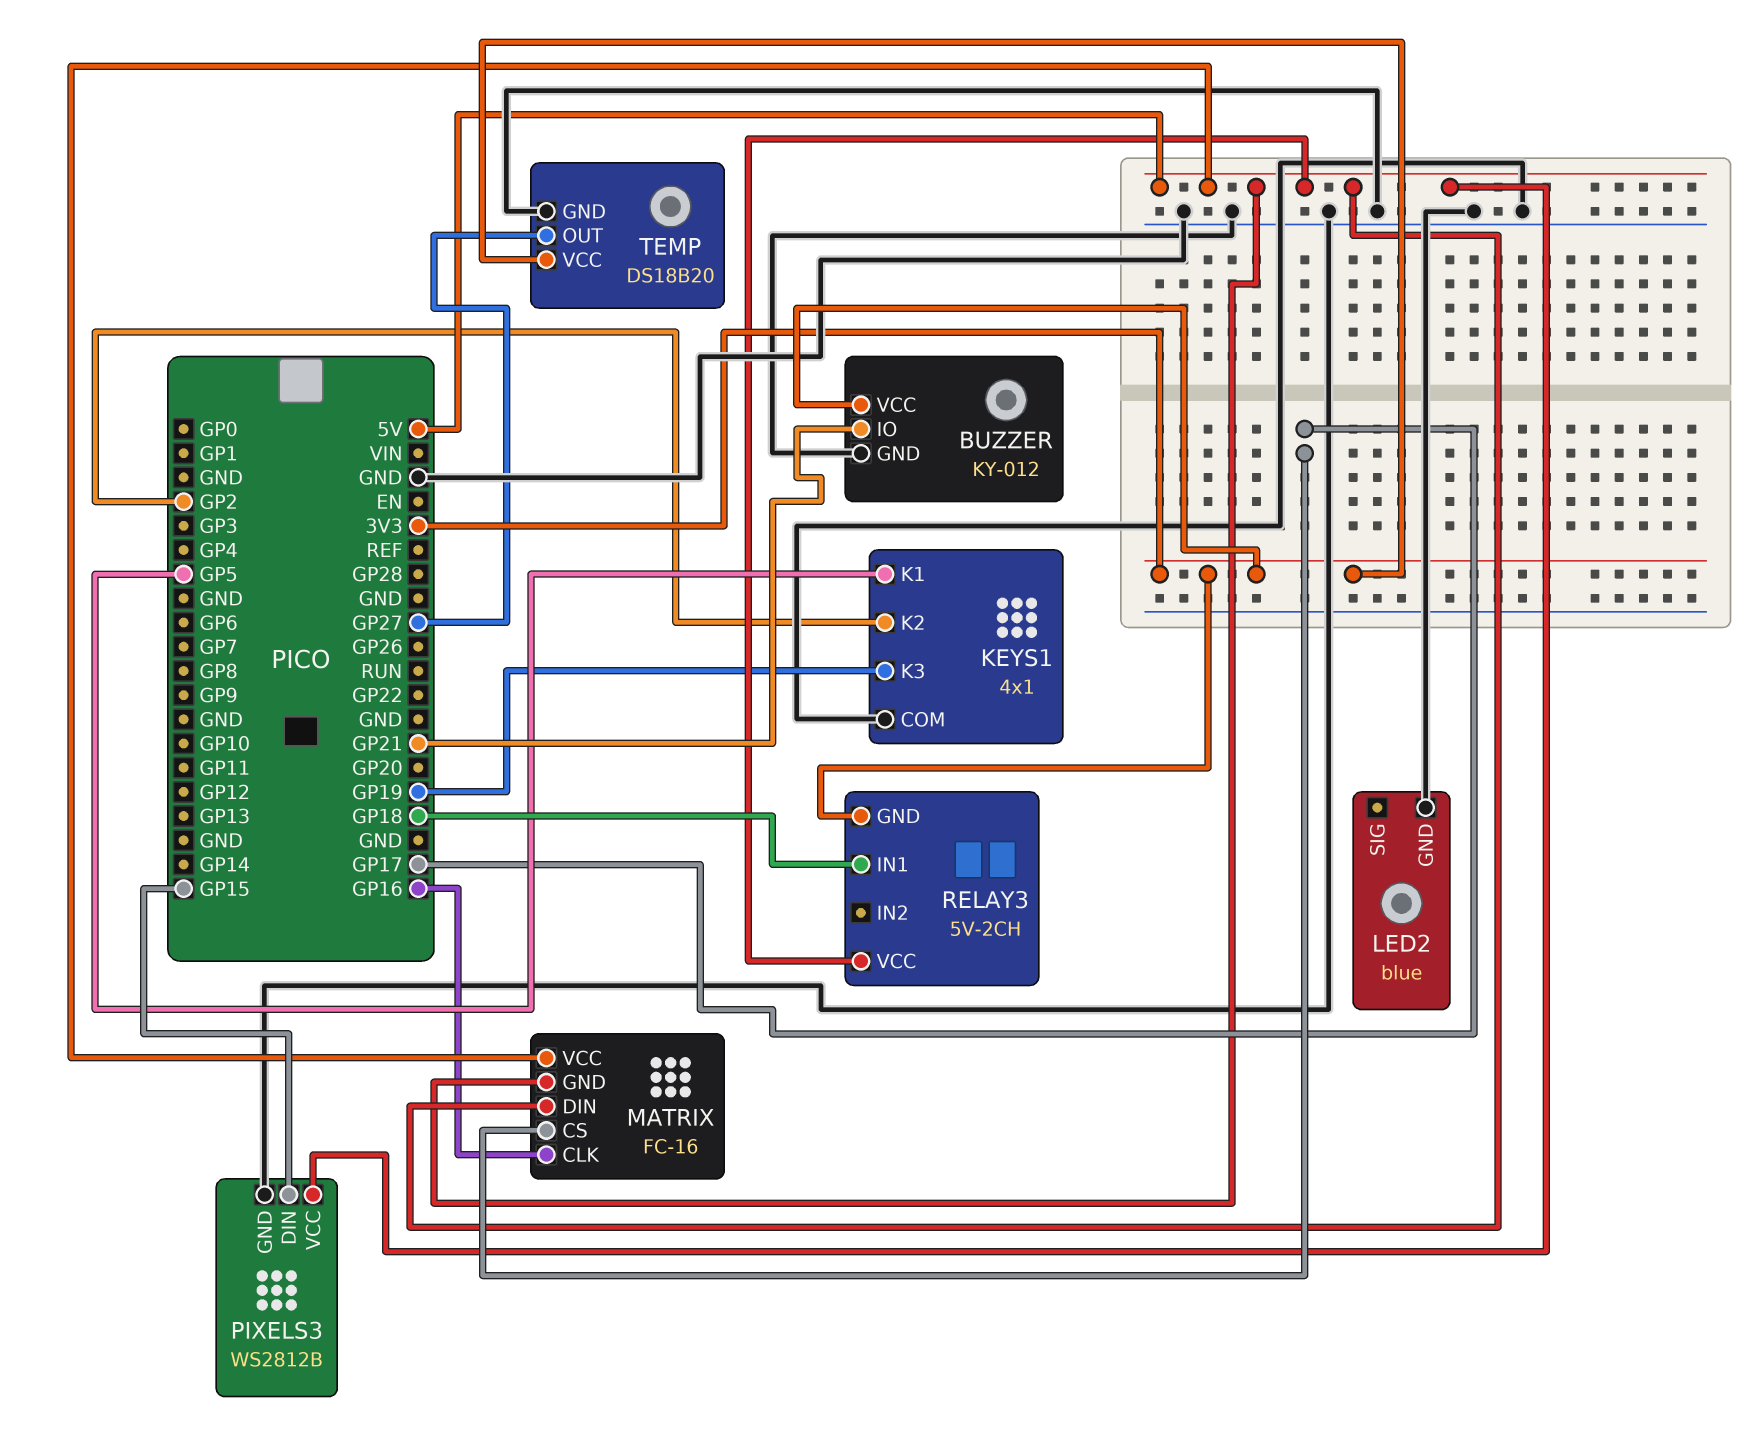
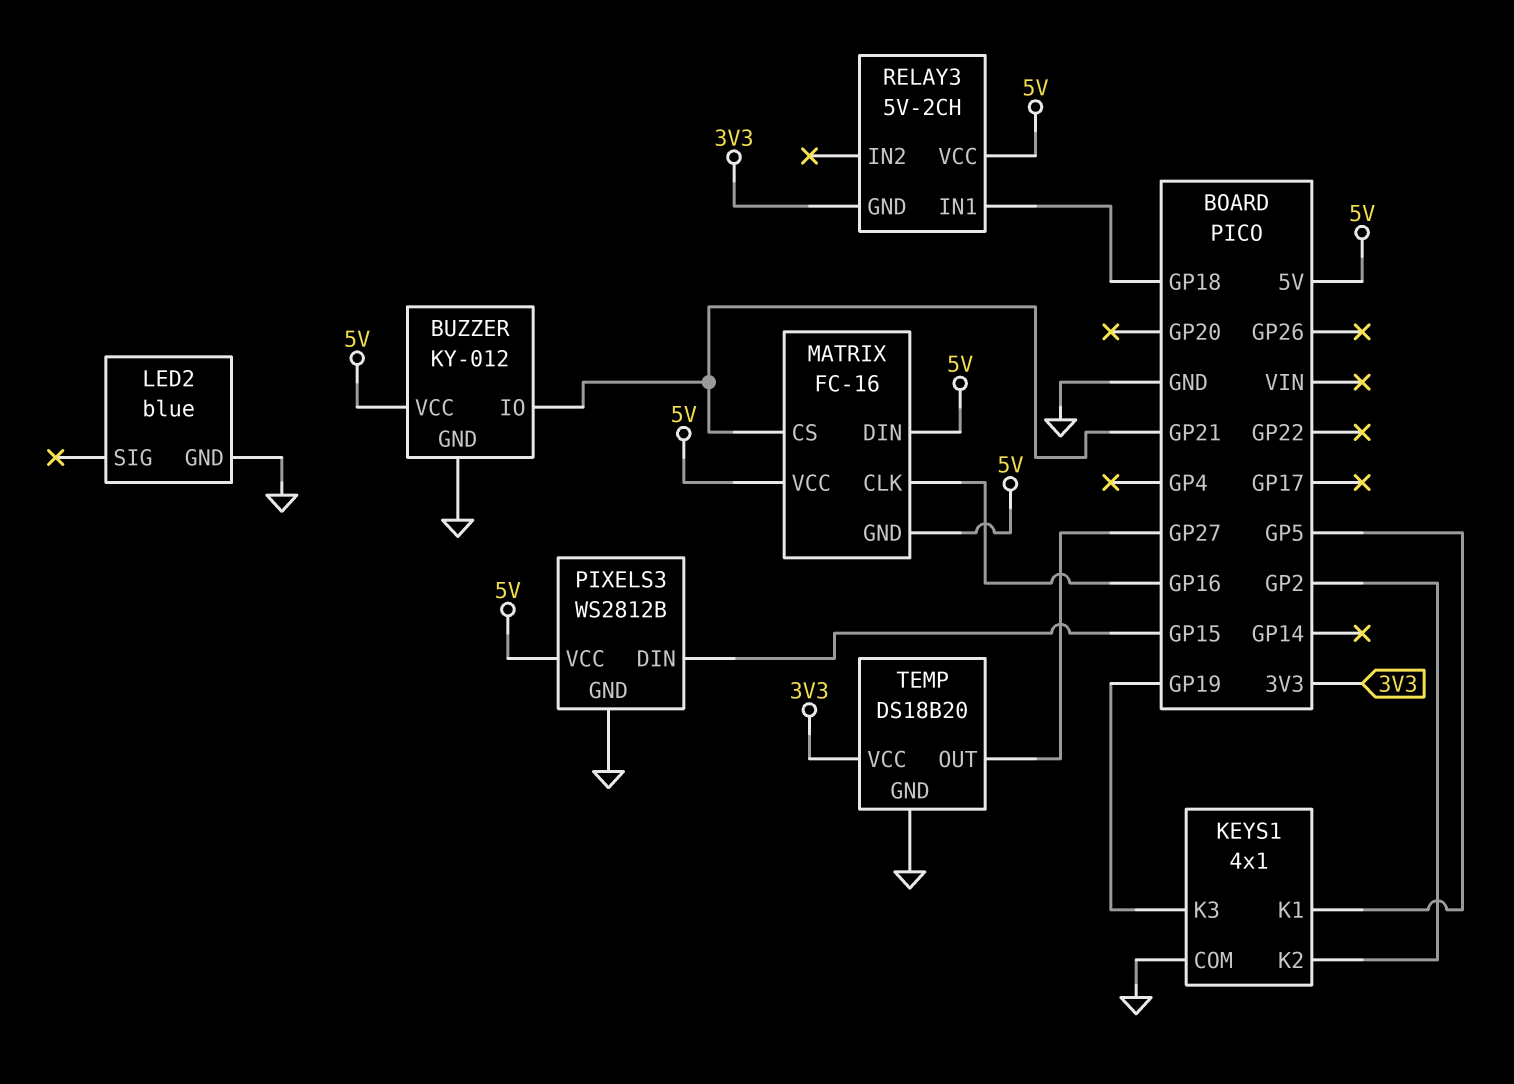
BUZZER pin VCC: 3V3 -> 5V
MATRIX pin CS: GP17 -> GP21

